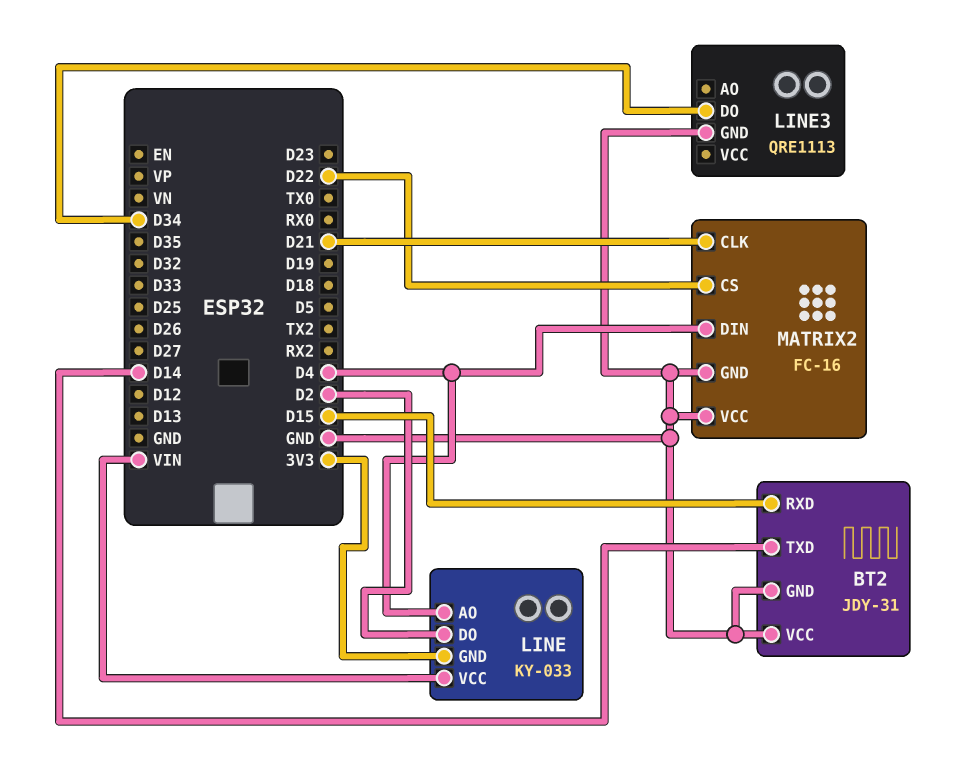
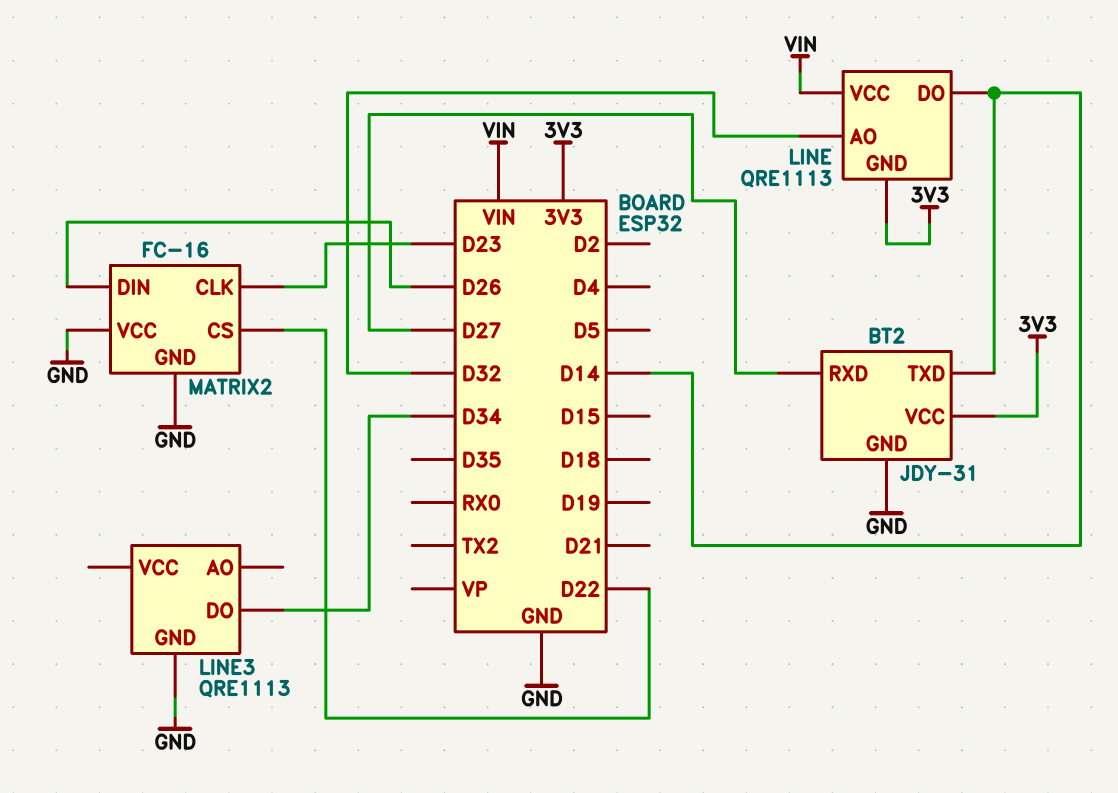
BT2 pin RXD: D15 -> D27
BT2 pin VCC: GND -> 3V3
LINE: KY-033 -> QRE1113
LINE pin AO: D4 -> D32
LINE pin DO: D2 -> D14
MATRIX2 pin CLK: D21 -> D23
MATRIX2 pin DIN: D4 -> D26

